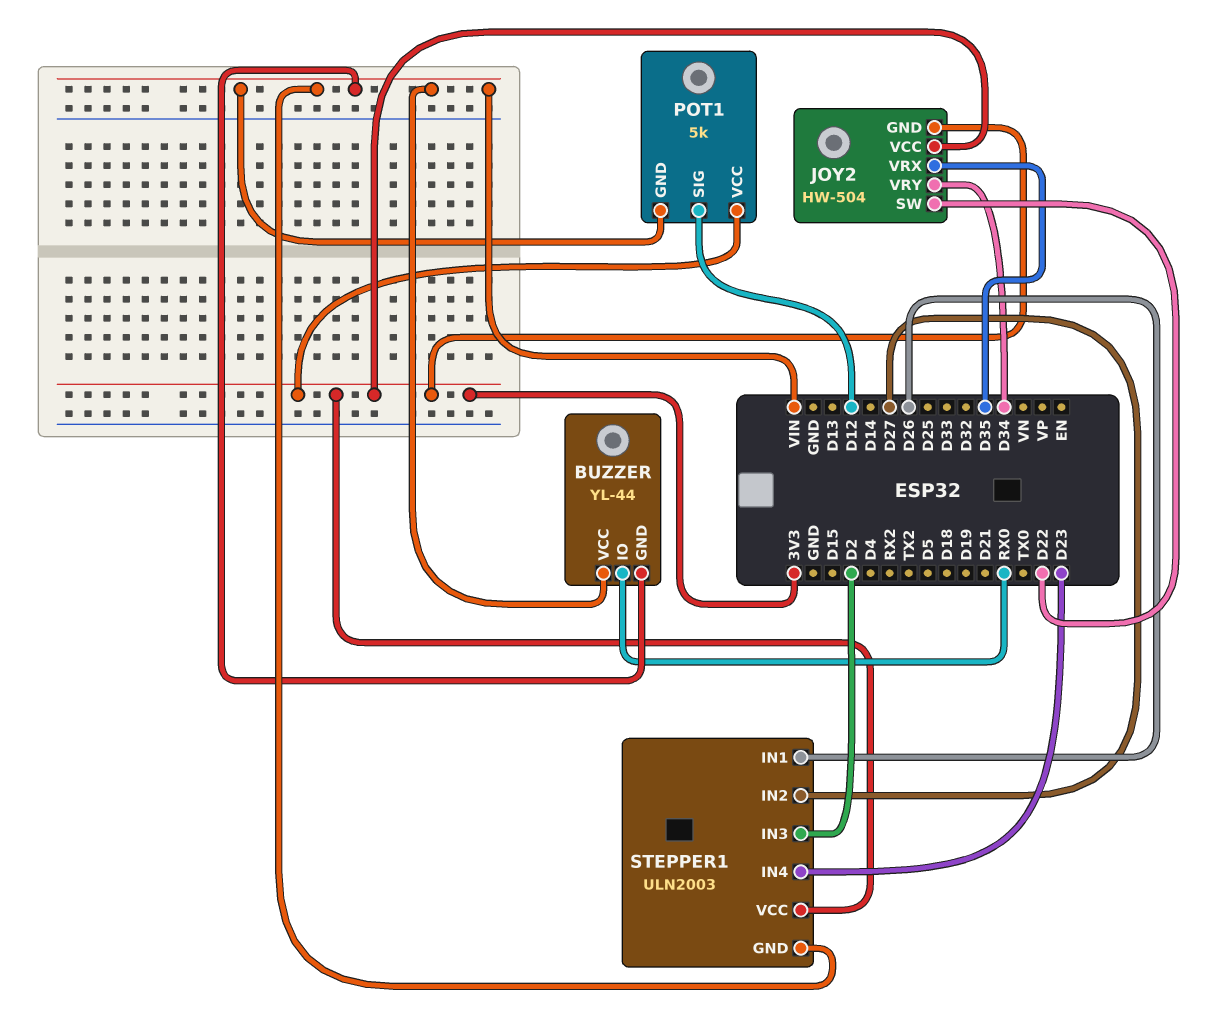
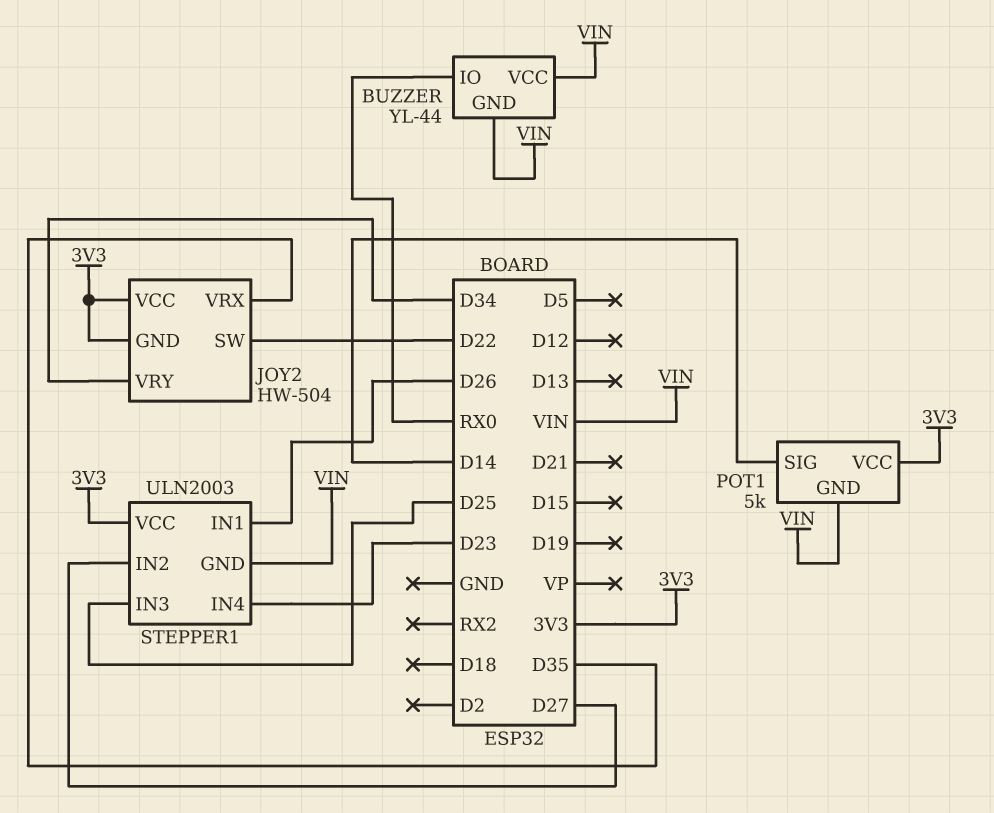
POT1 pin SIG: D12 -> D14
STEPPER1 pin IN3: D2 -> D25

